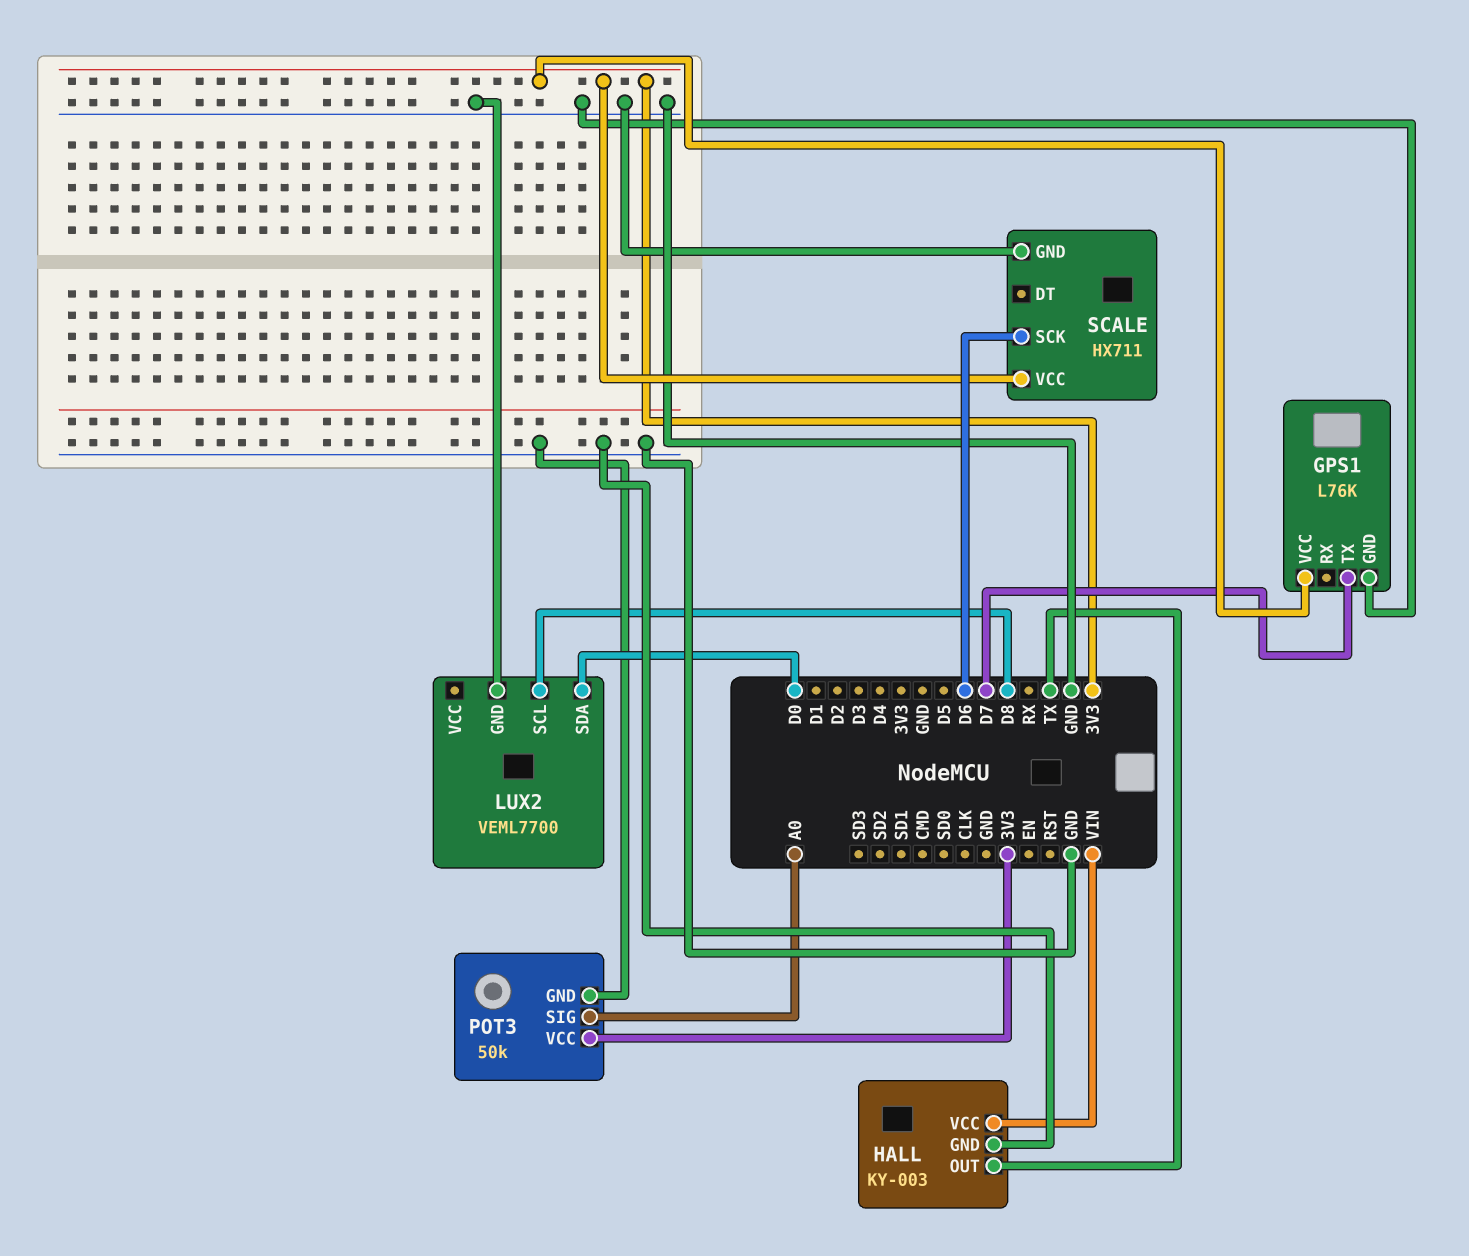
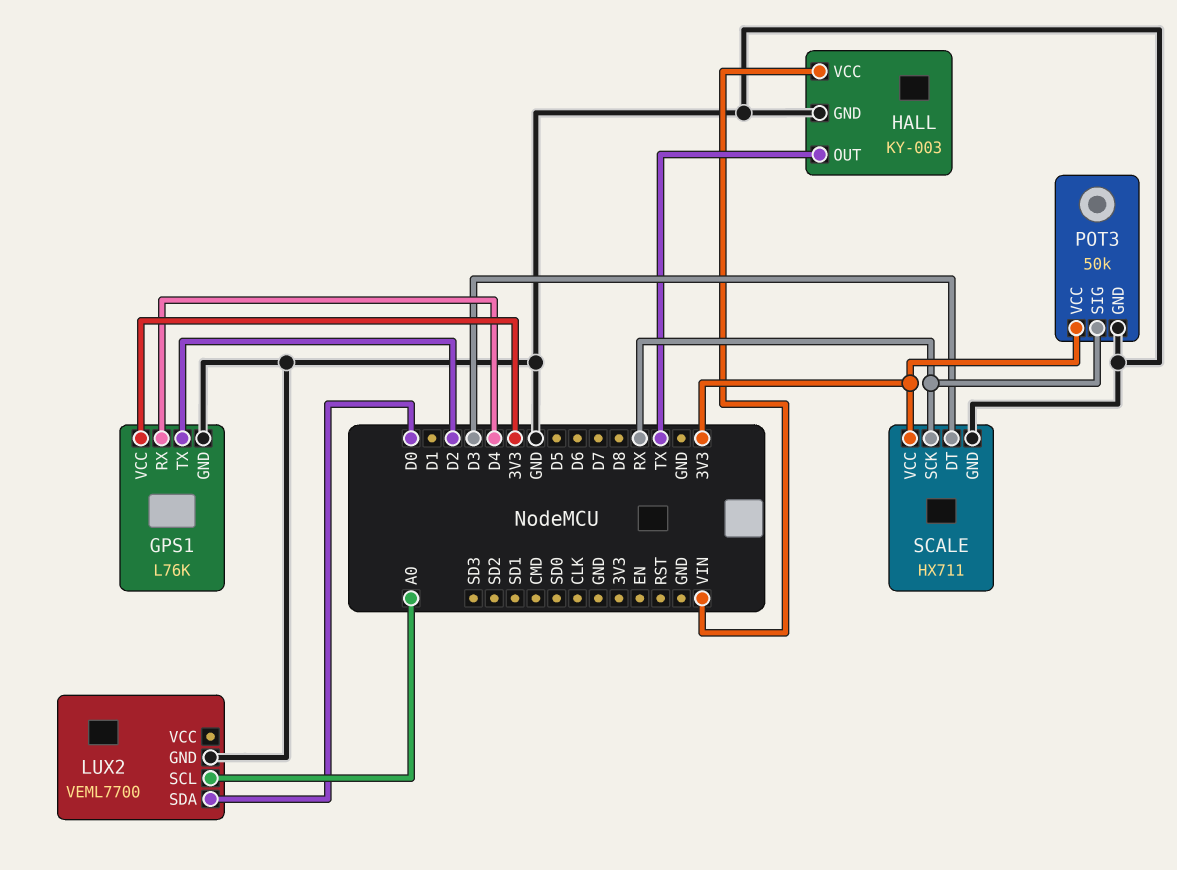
GPS1 pin RX: none -> D4
GPS1 pin TX: D7 -> D2
LUX2 pin SCL: D8 -> A0
POT3 pin SIG: A0 -> RX
SCALE pin DT: none -> D3
SCALE pin SCK: D6 -> RX

